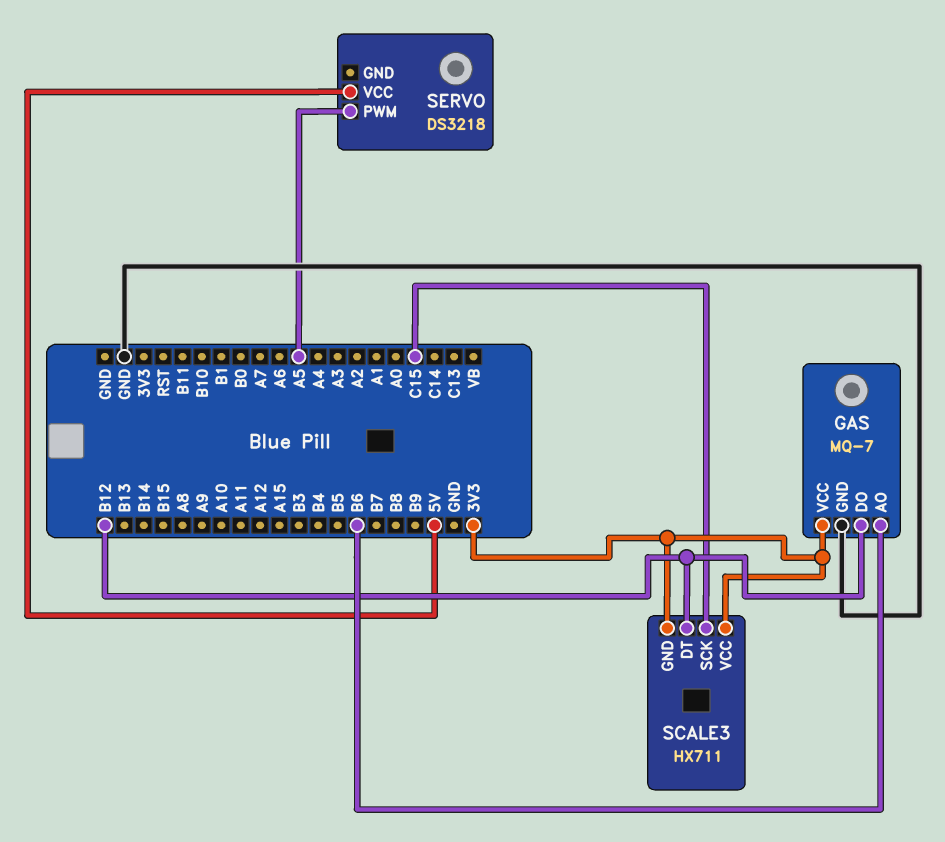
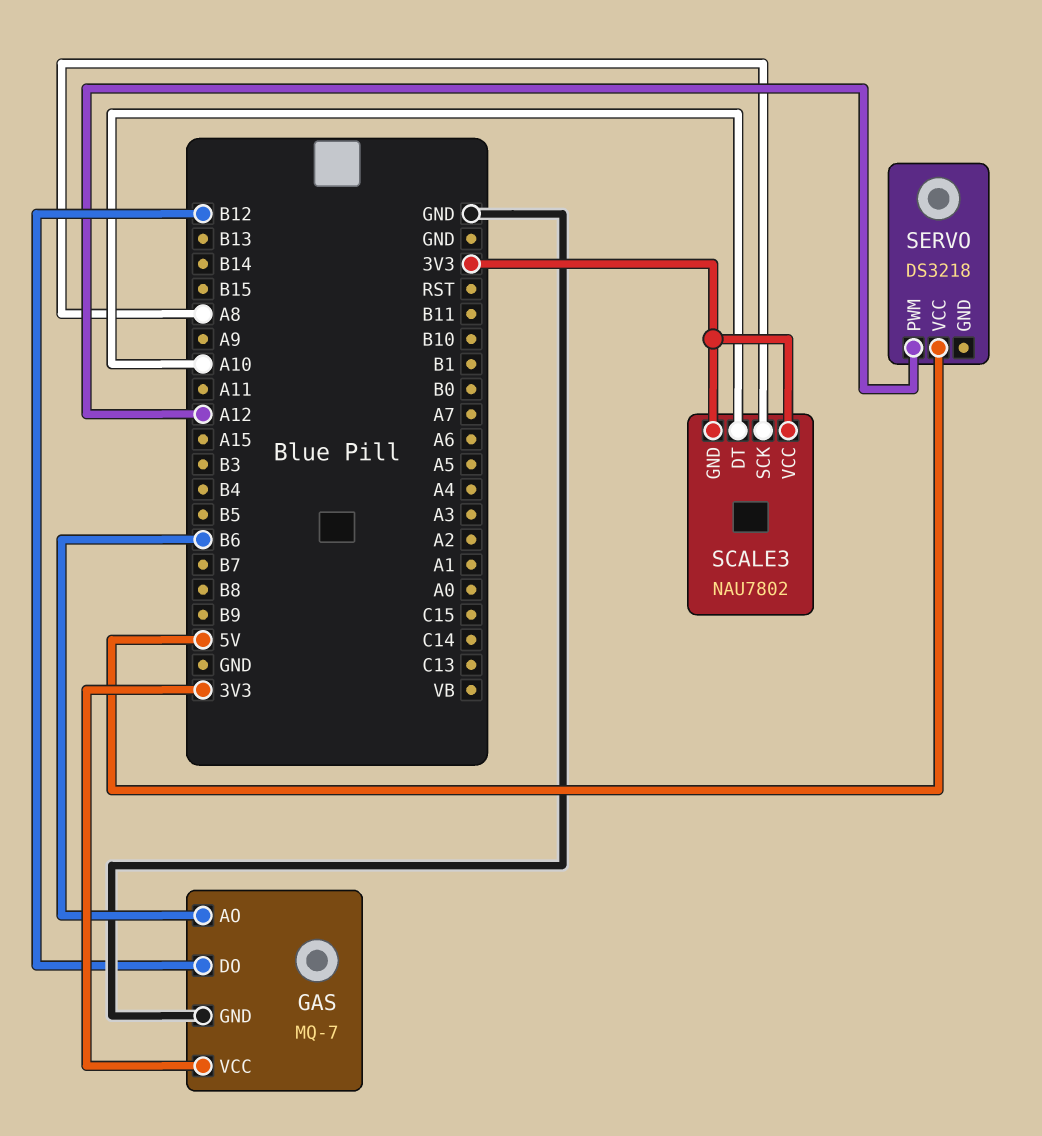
SCALE3: HX711 -> NAU7802
SCALE3 pin DT: B12 -> A10
SCALE3 pin SCK: C15 -> A8
SERVO pin PWM: A5 -> A12

